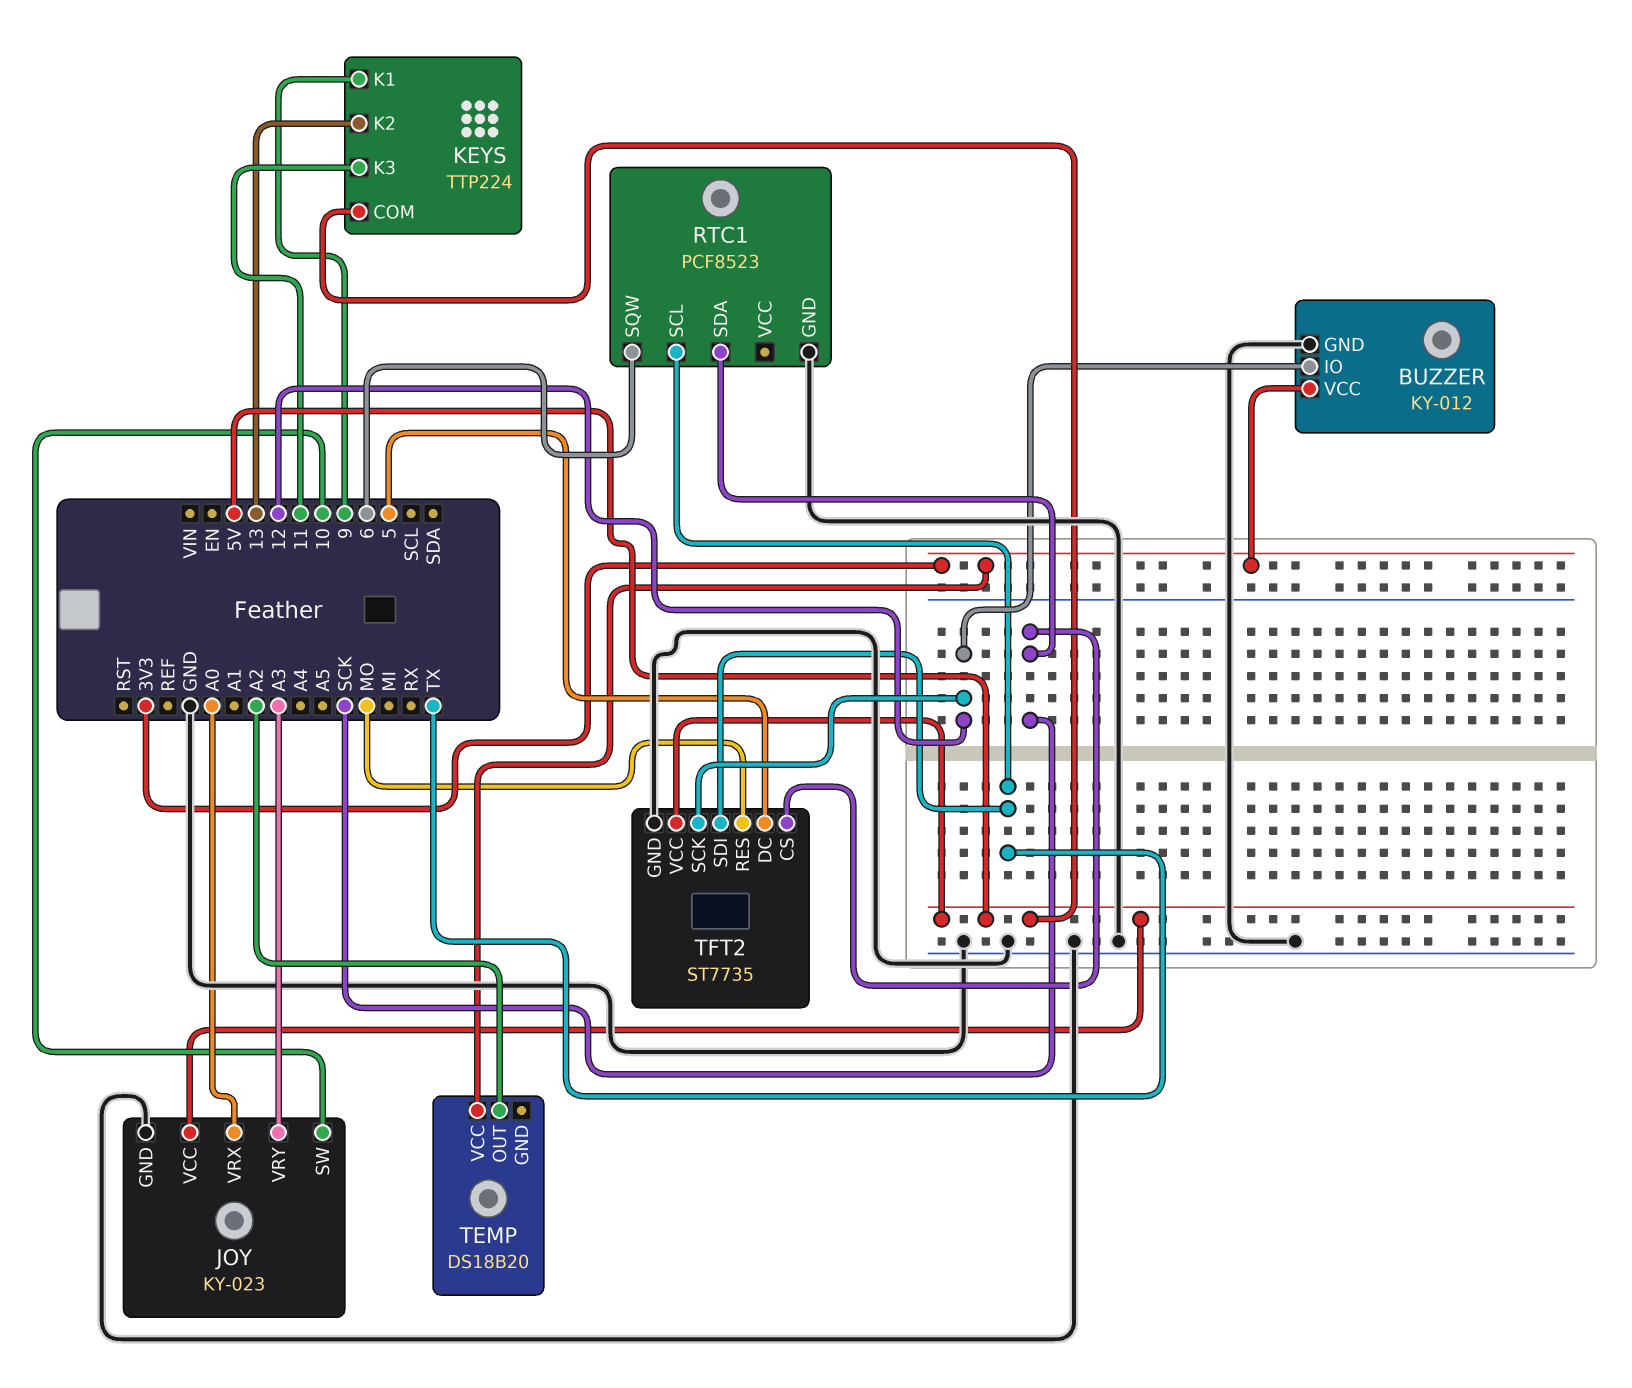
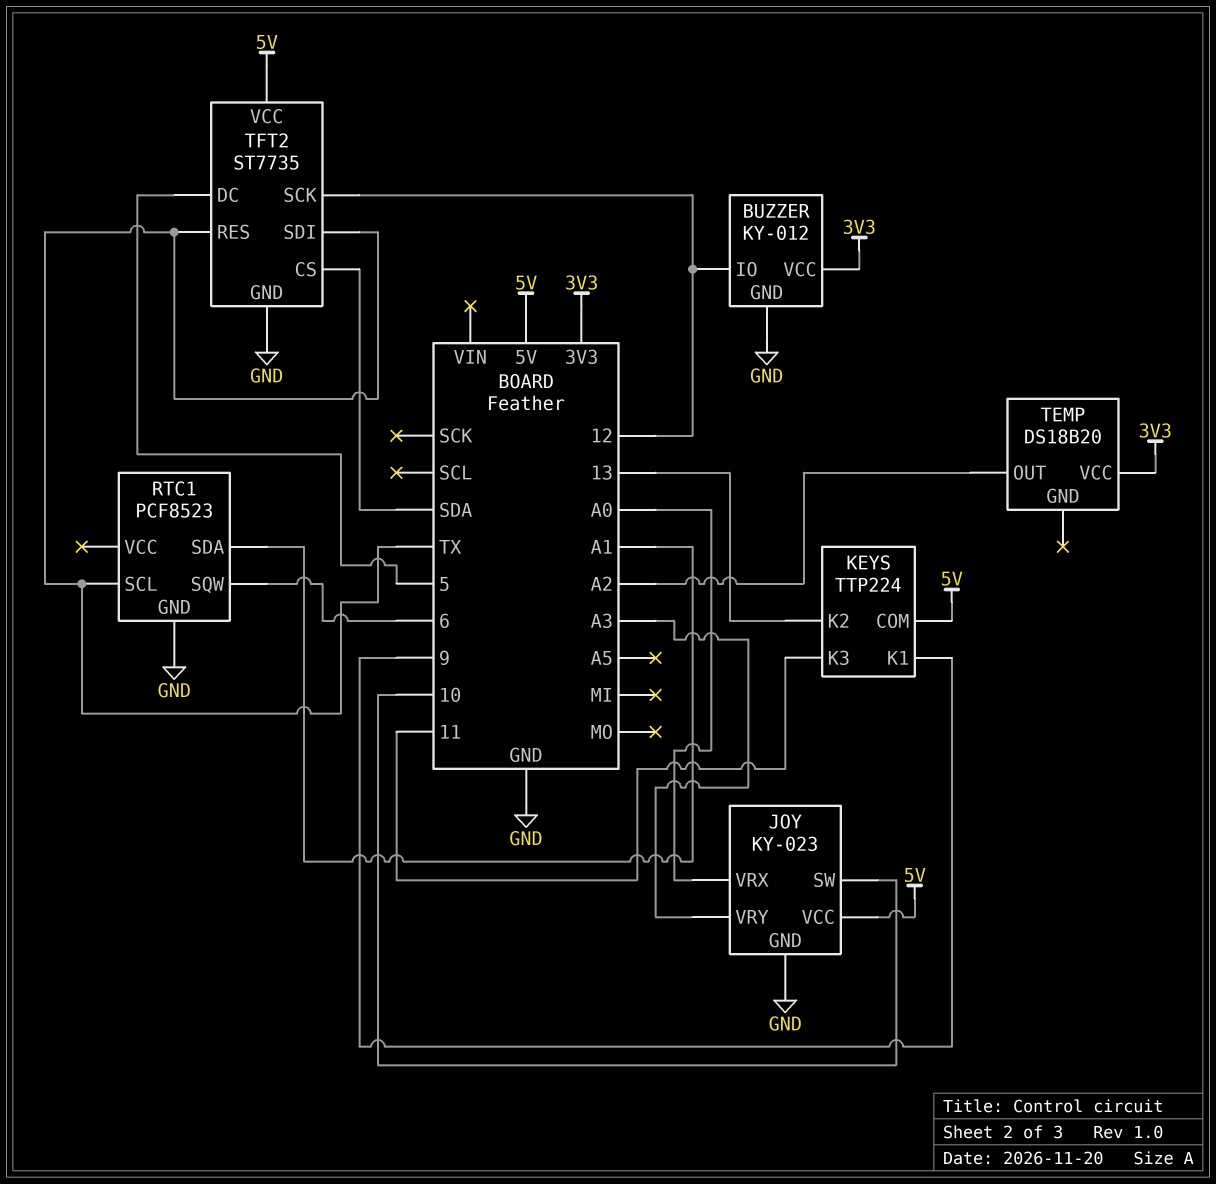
RTC1 pin SDA: SCK -> A1
TFT2 pin CS: SCK -> SDA
TFT2 pin RES: MO -> TX

